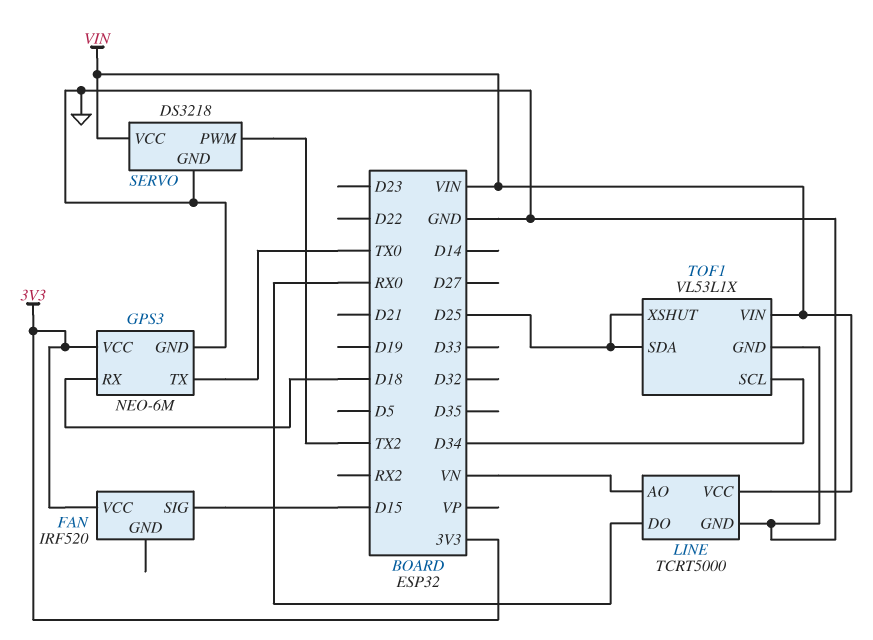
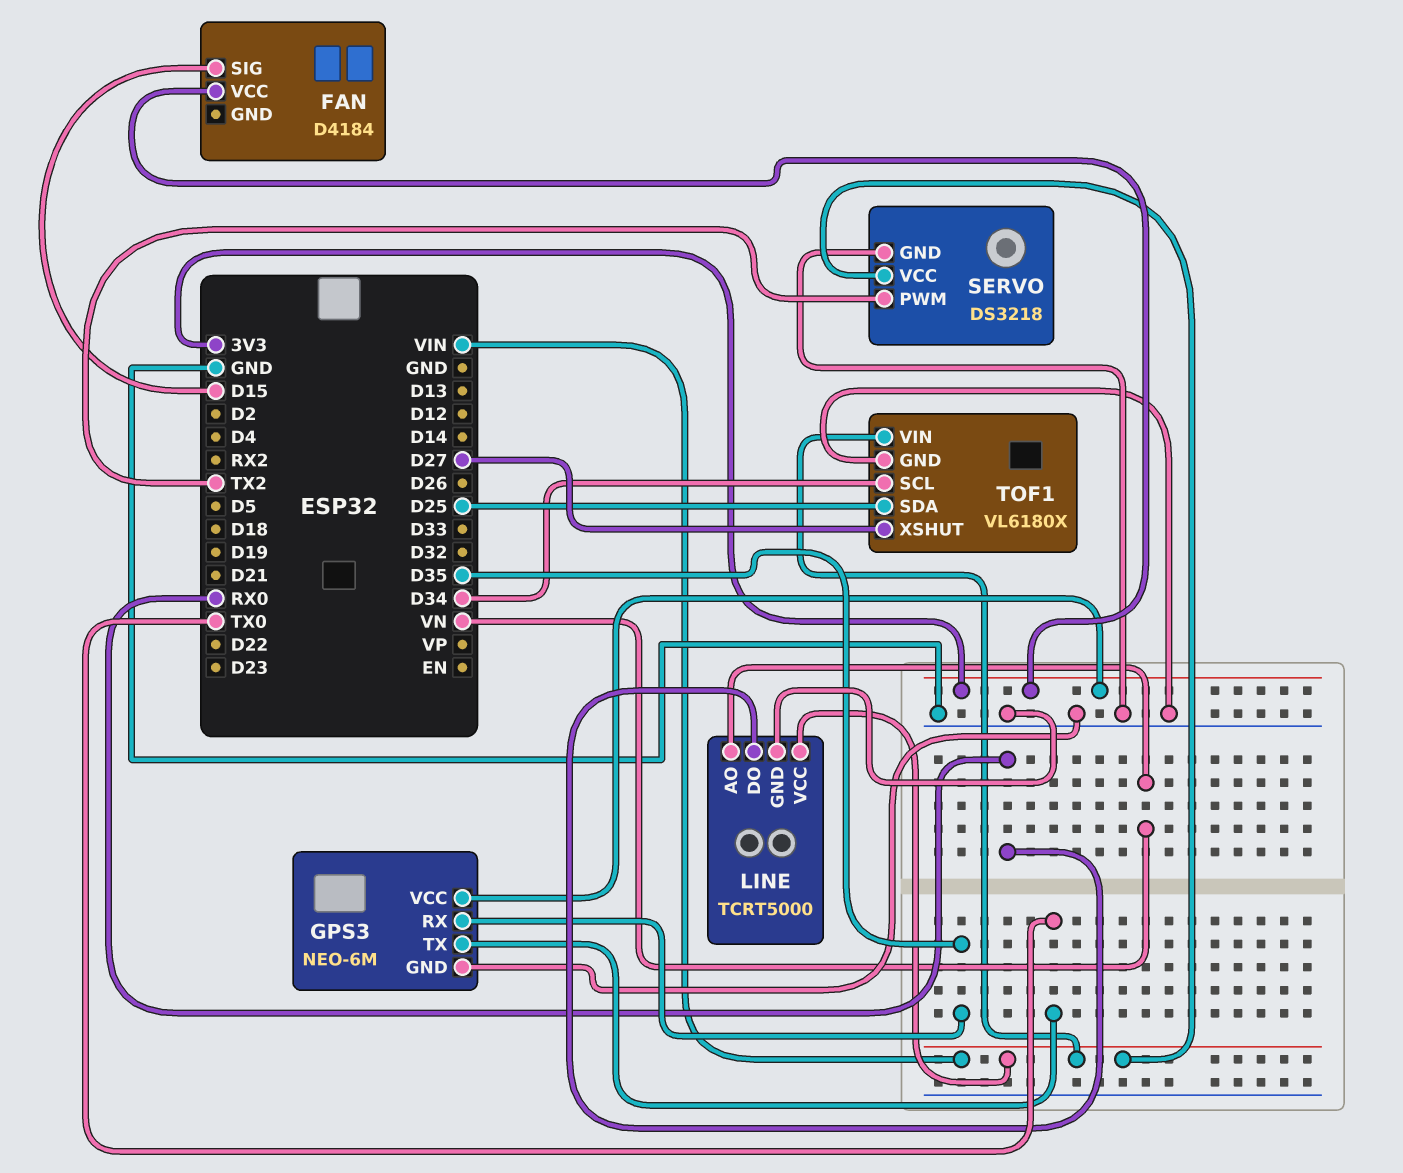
FAN: IRF520 -> D4184
GPS3 pin RX: D18 -> D35
TOF1: VL53L1X -> VL6180X
TOF1 pin XSHUT: D25 -> D27

